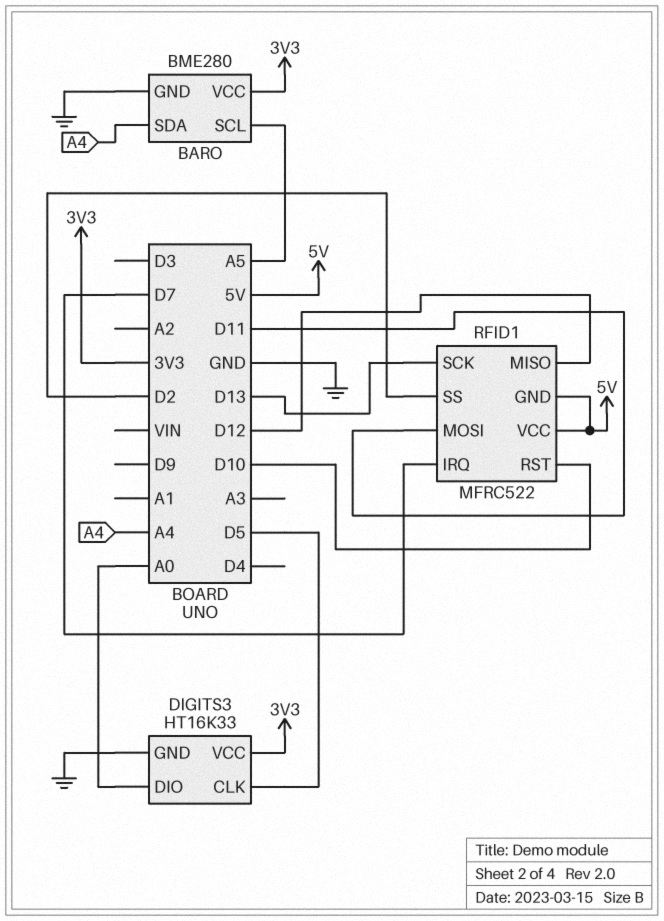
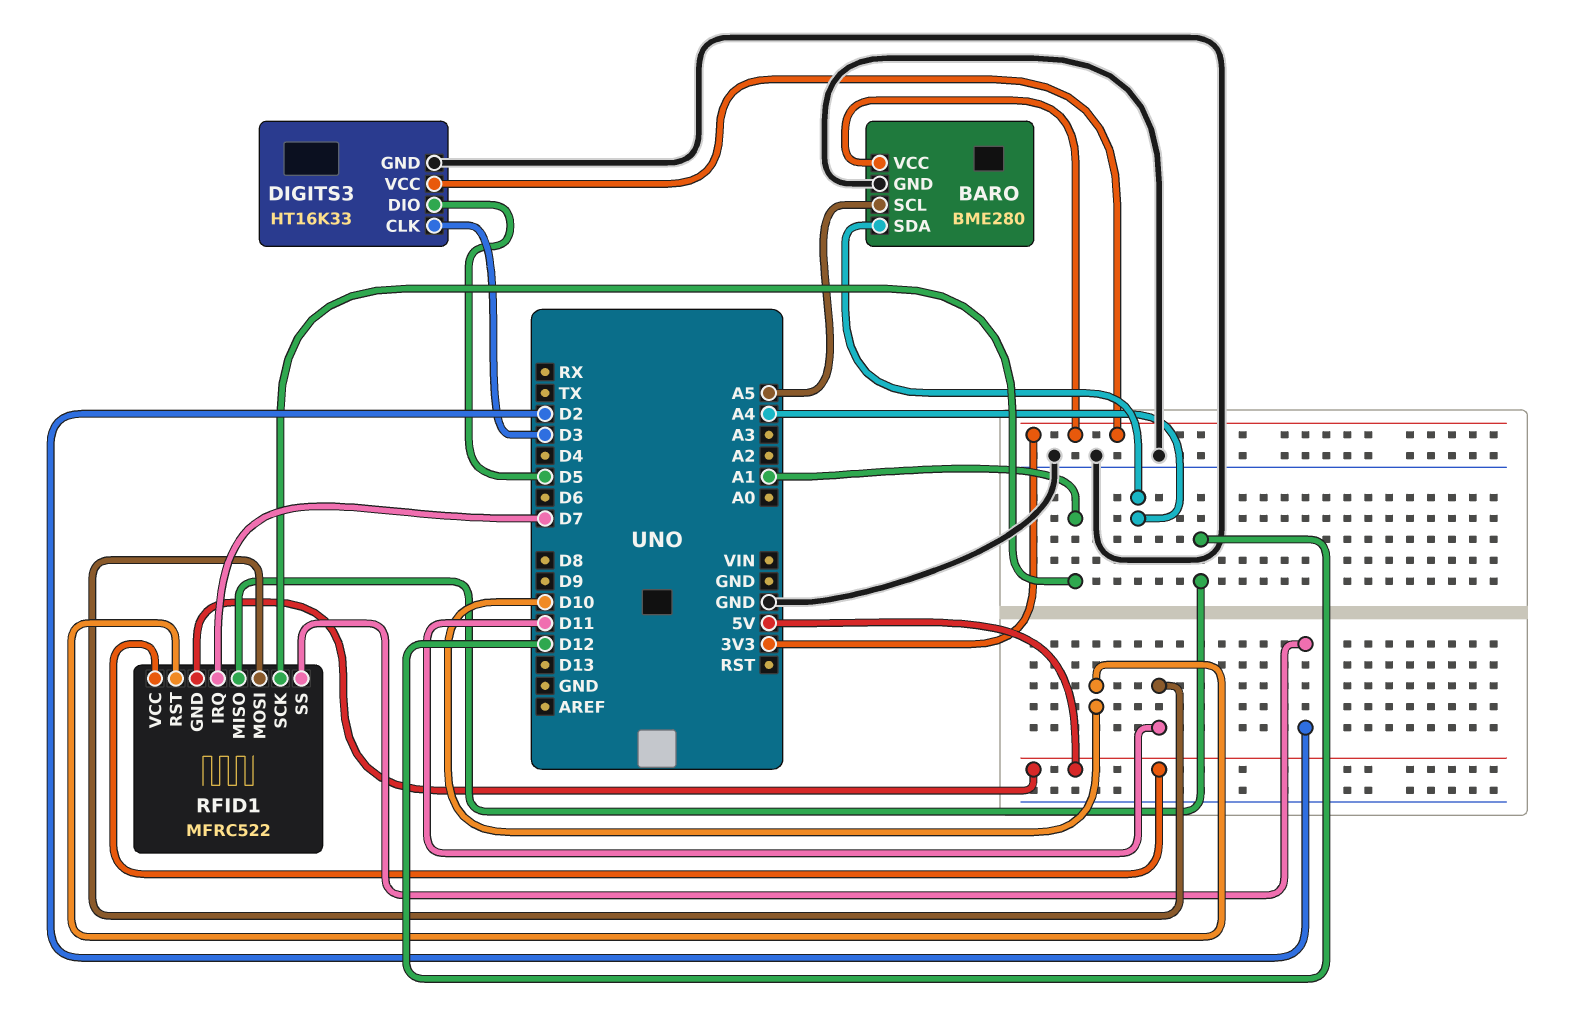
DIGITS3 pin CLK: D5 -> D3
DIGITS3 pin DIO: A0 -> D5
RFID1 pin SCK: D13 -> A1

